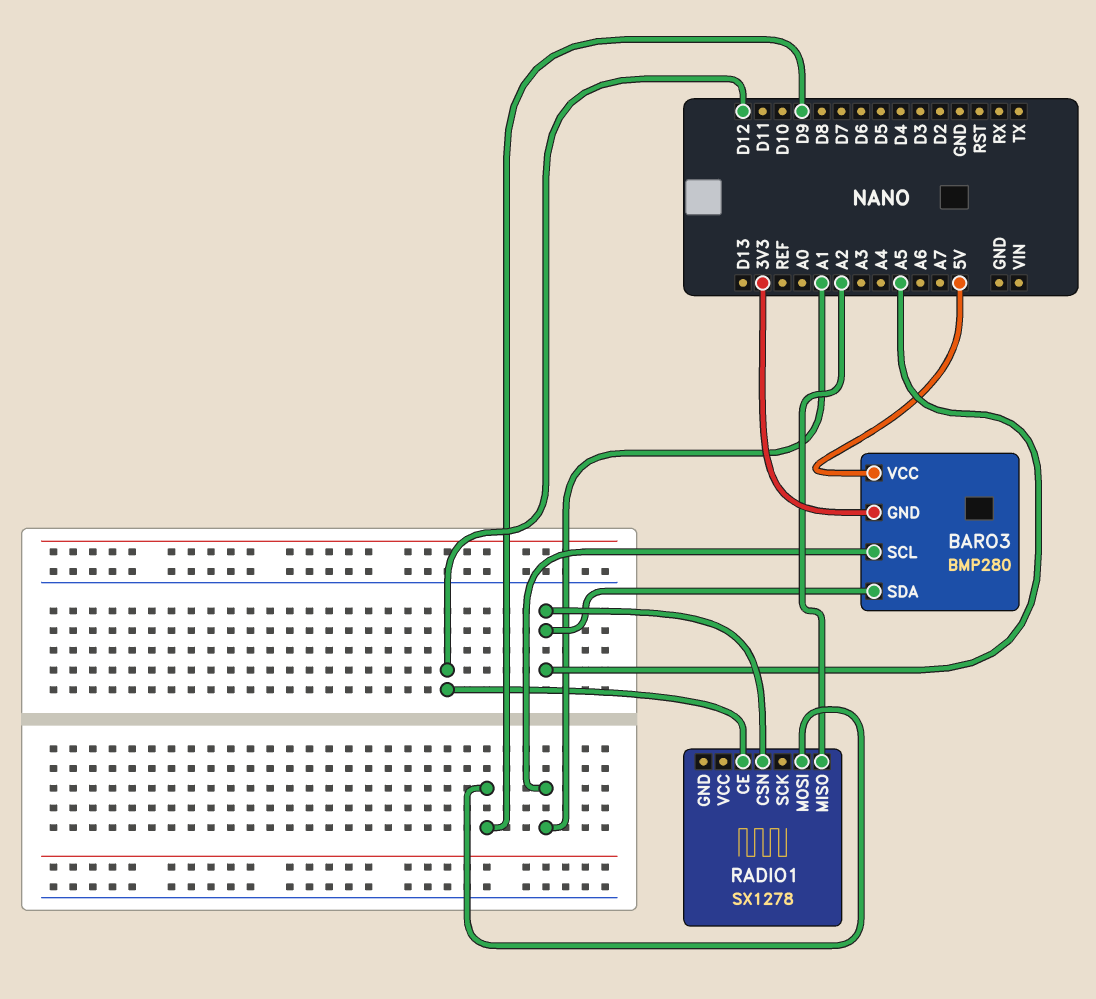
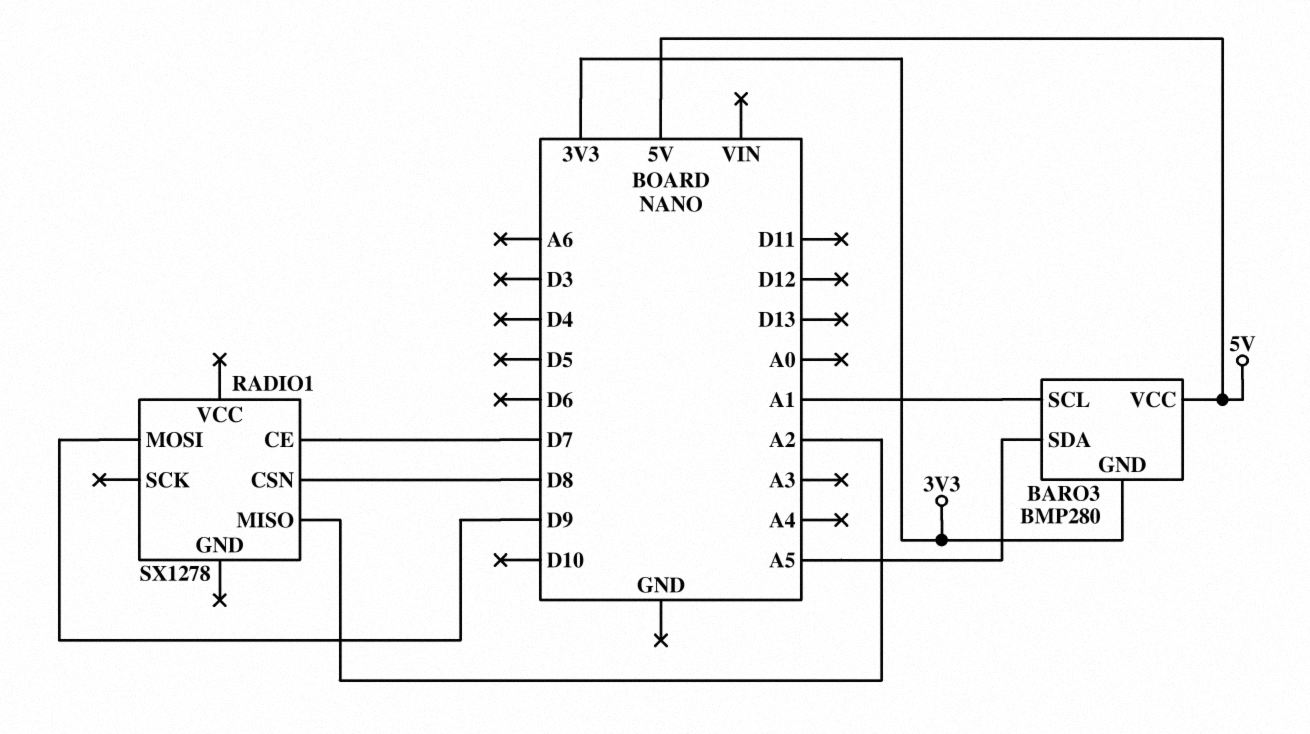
RADIO1 pin CE: D12 -> D7
RADIO1 pin CSN: A5 -> D8

